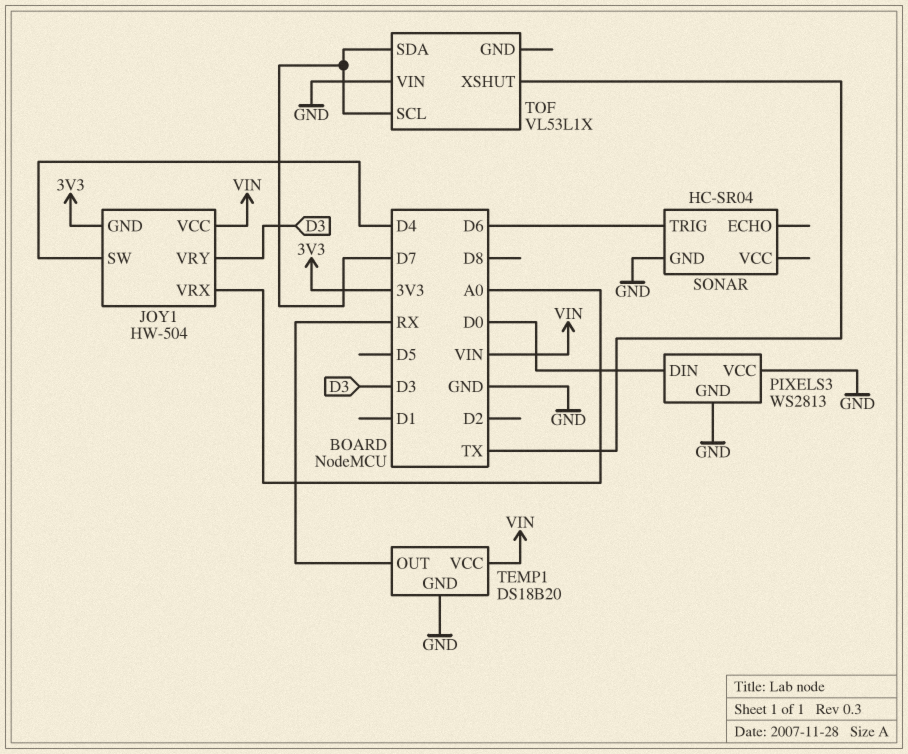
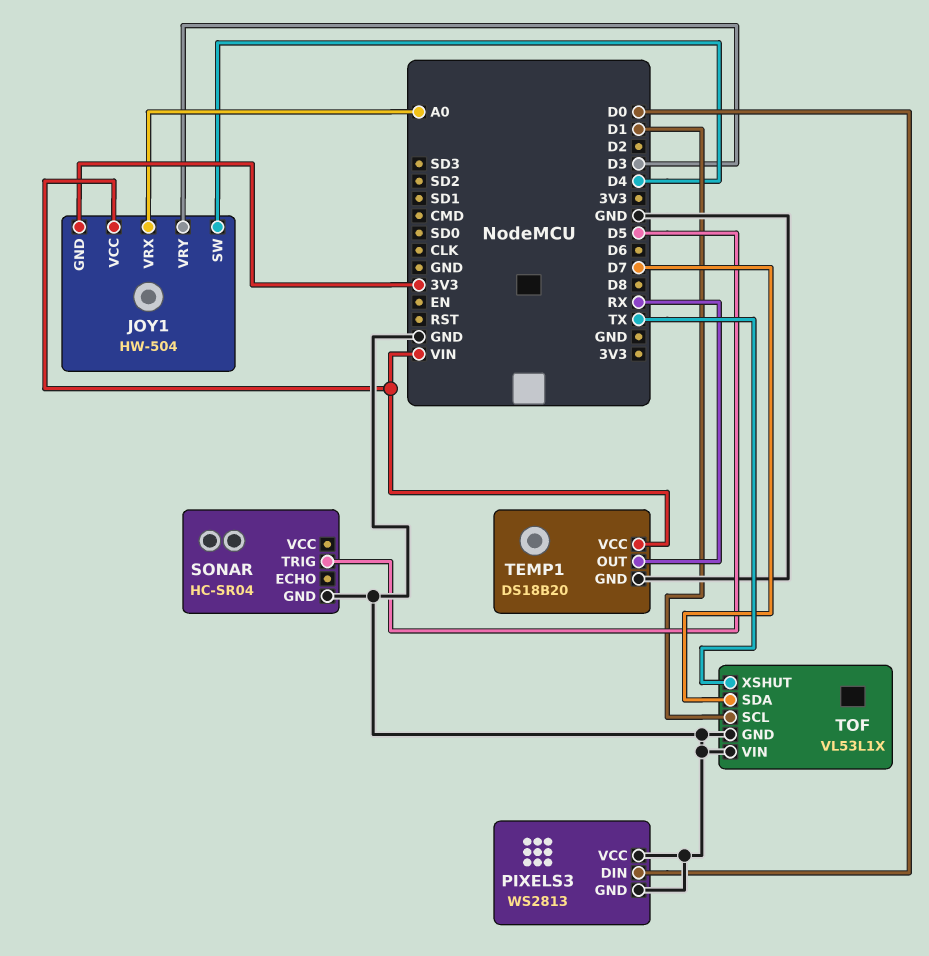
SONAR pin TRIG: D6 -> D5
TOF pin GND: none -> GND
TOF pin SCL: D7 -> D1

